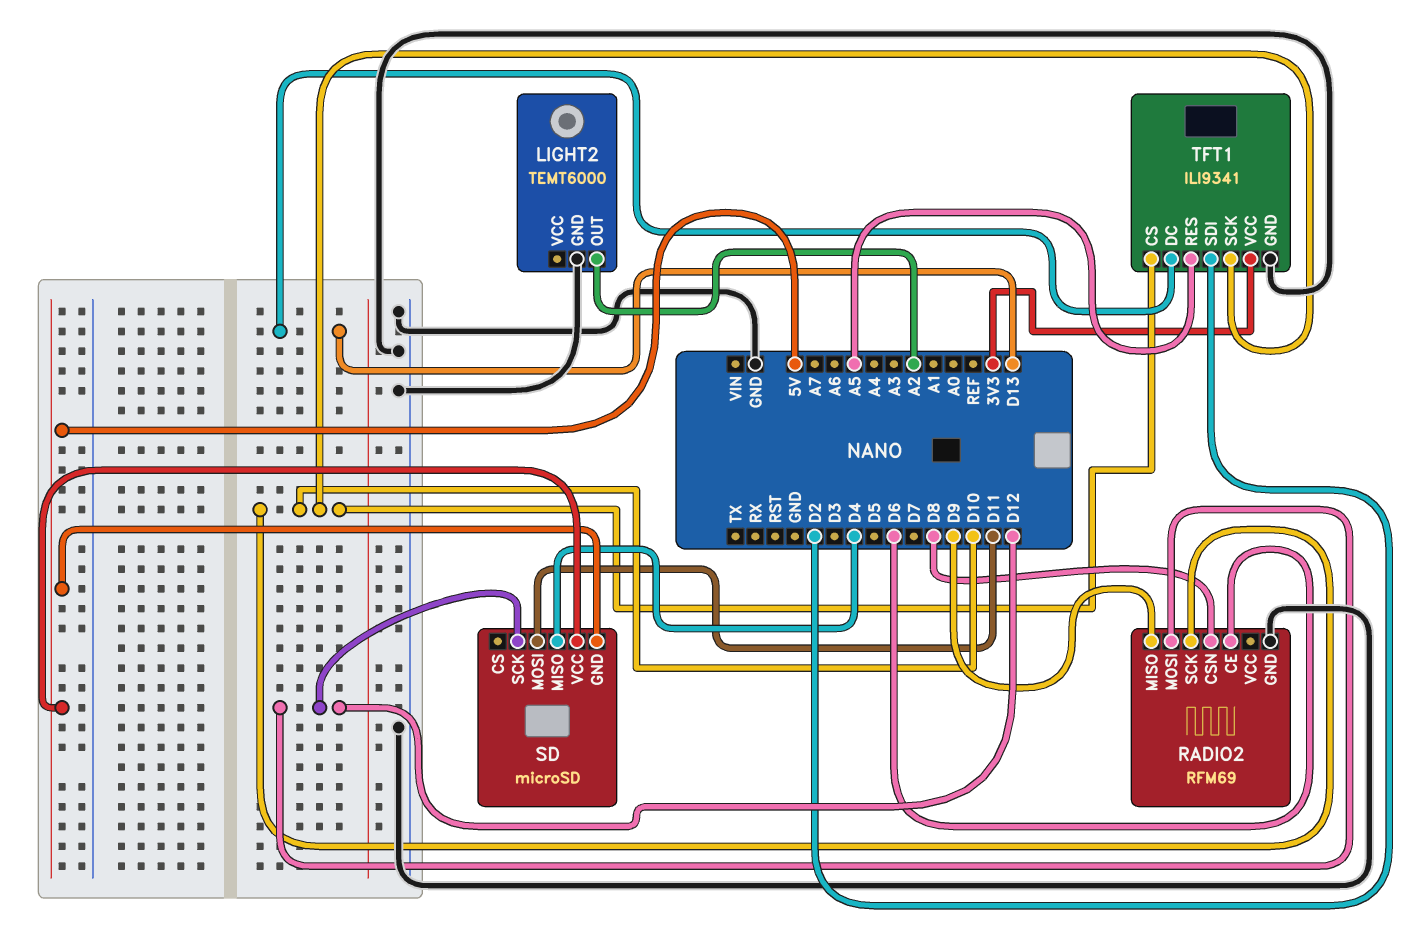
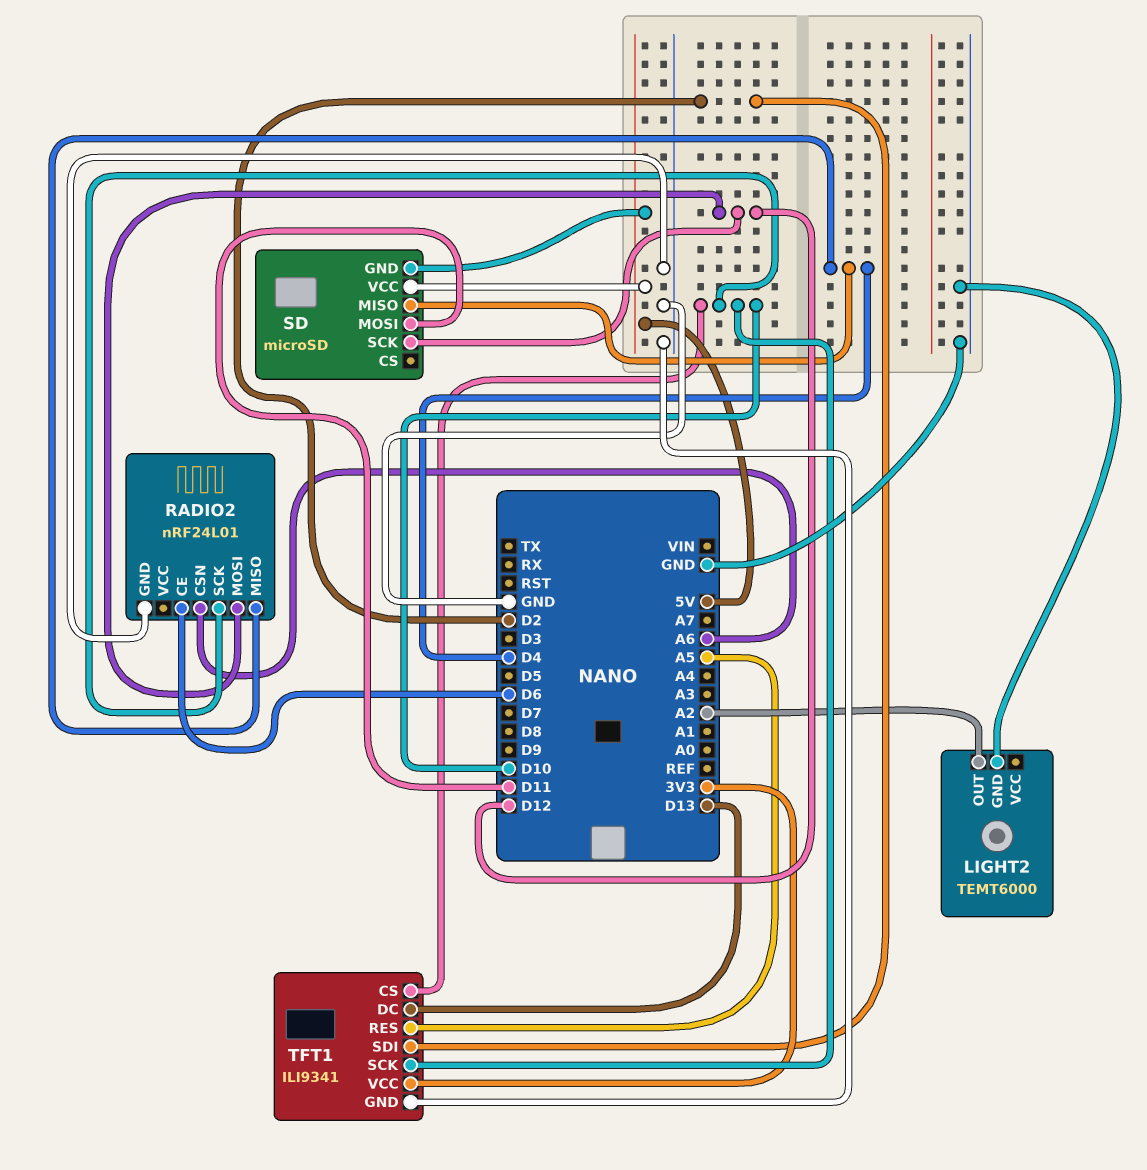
RADIO2: RFM69 -> nRF24L01
RADIO2 pin CSN: D8 -> A6
RADIO2 pin MISO: D9 -> D4

